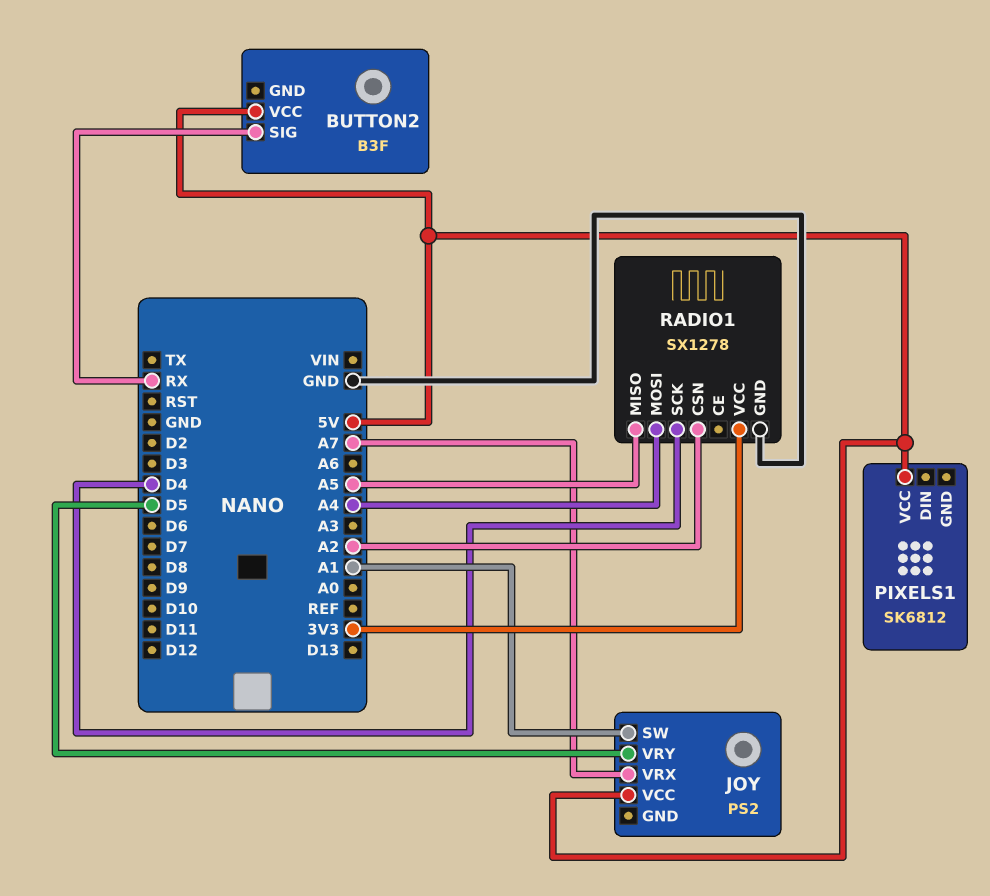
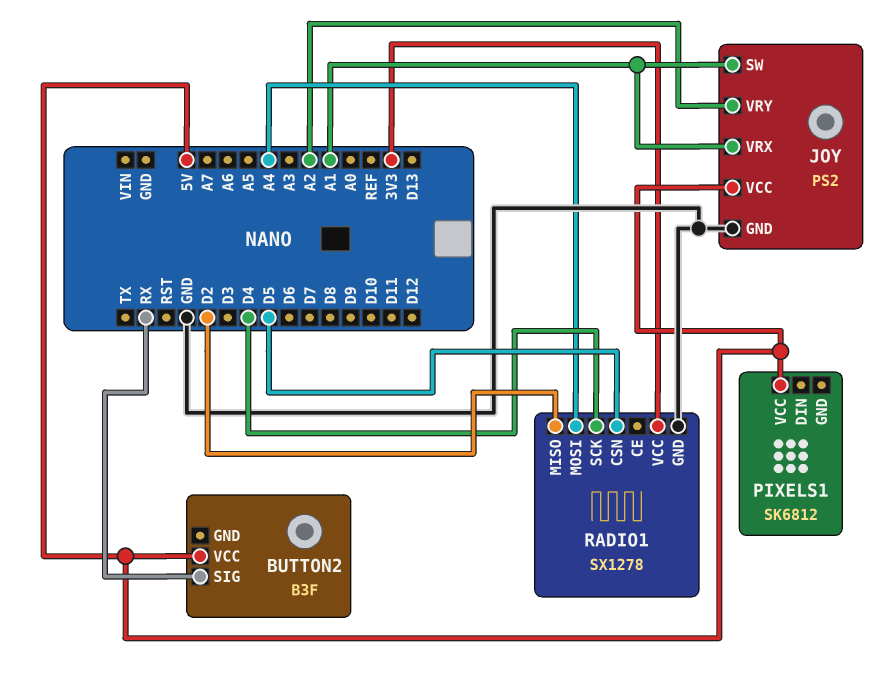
JOY pin GND: none -> GND
JOY pin VRX: A7 -> A1
JOY pin VRY: D5 -> A2
RADIO1 pin CSN: A2 -> D5
RADIO1 pin MISO: A5 -> D2

